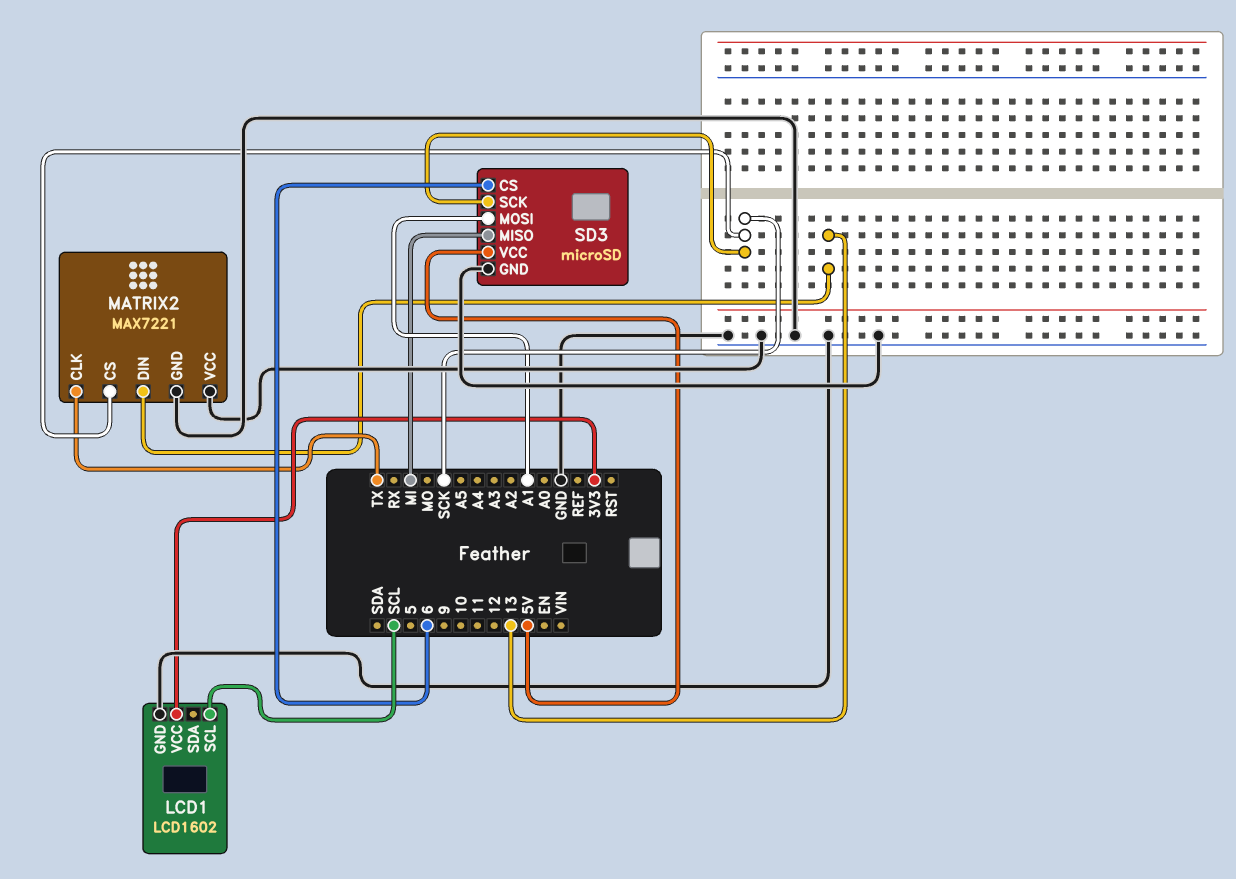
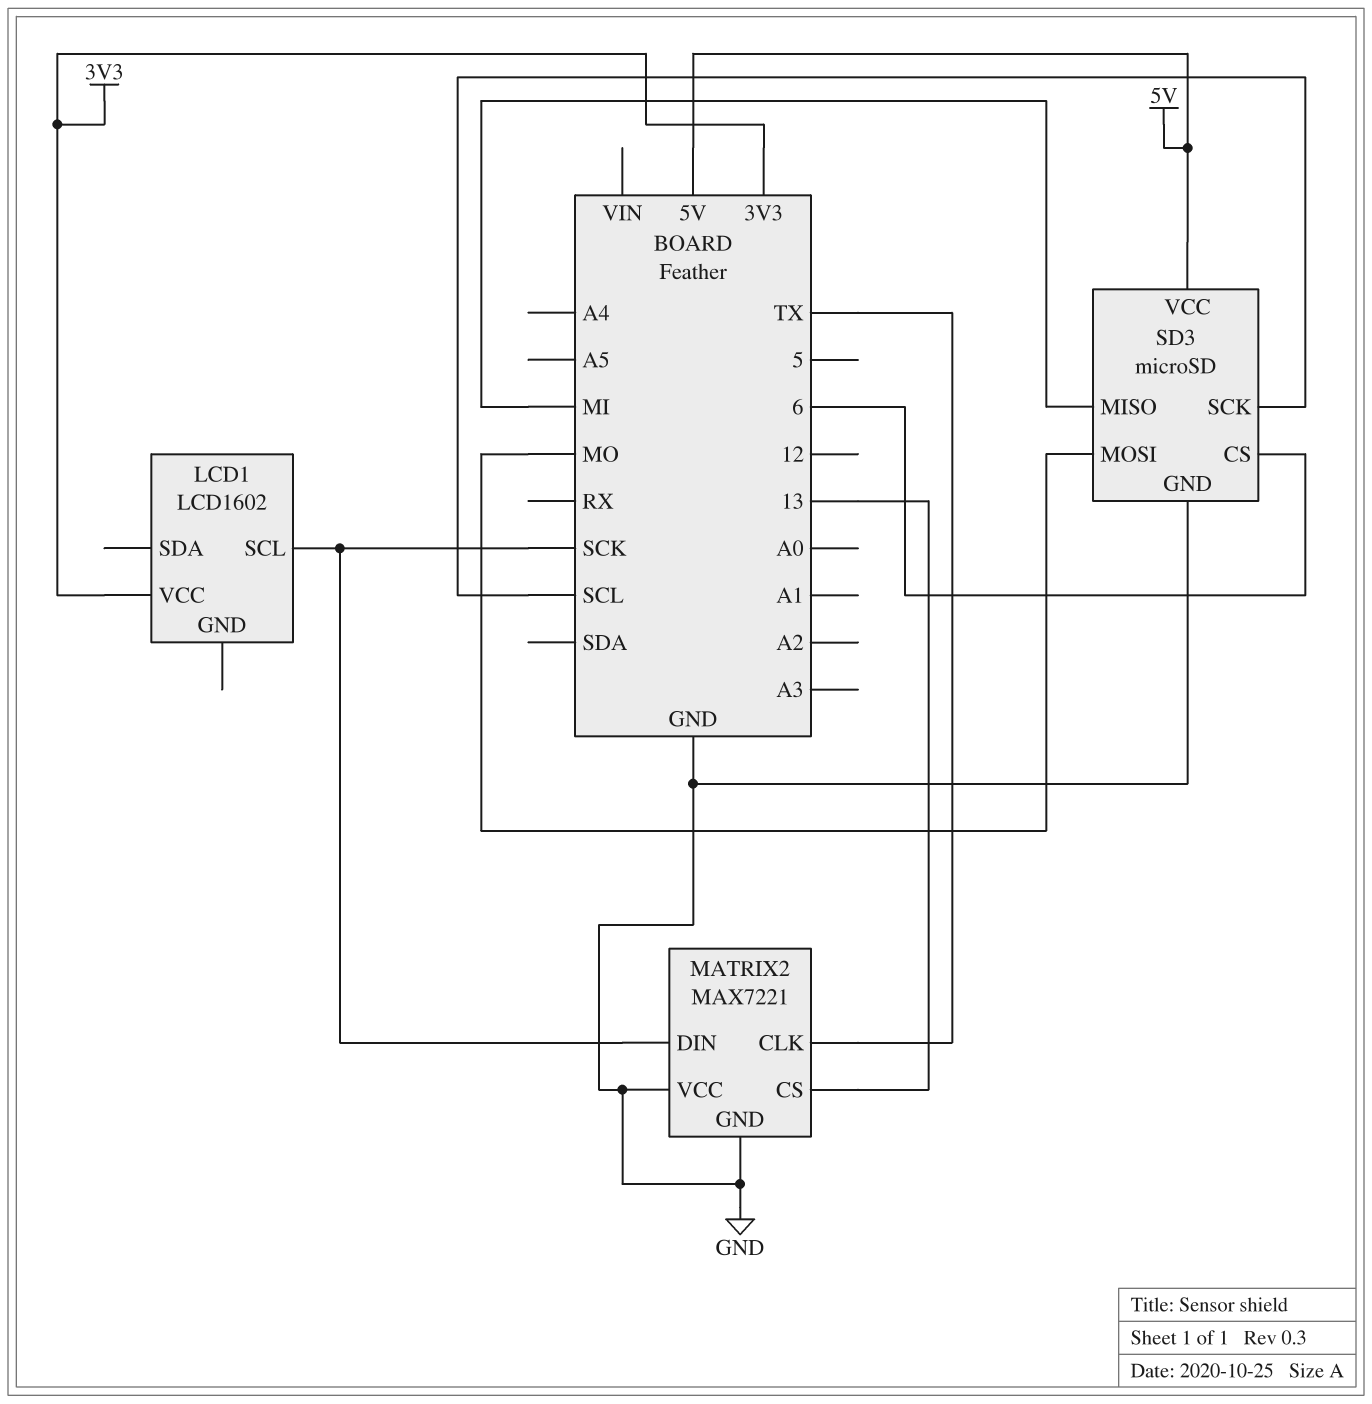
LCD1 pin GND: GND -> none
LCD1 pin SCL: SCL -> SCK
MATRIX2 pin CS: SCK -> 13
MATRIX2 pin DIN: 13 -> SCK
SD3 pin MOSI: A1 -> MO
SD3 pin SCK: SCK -> SCL

